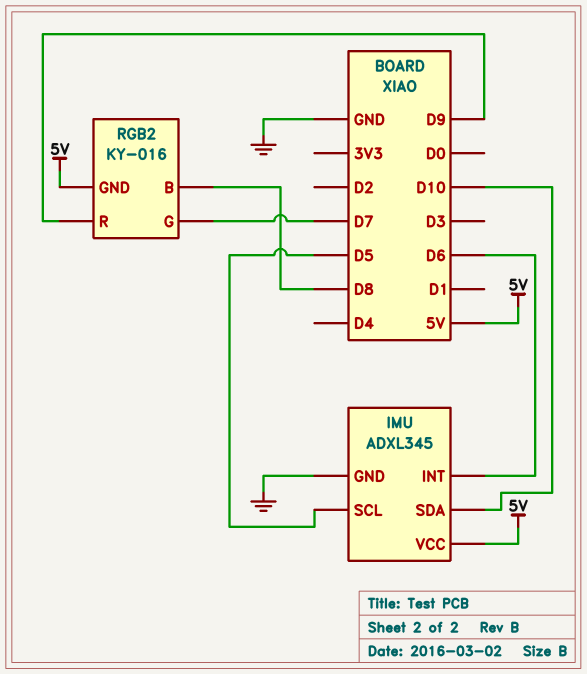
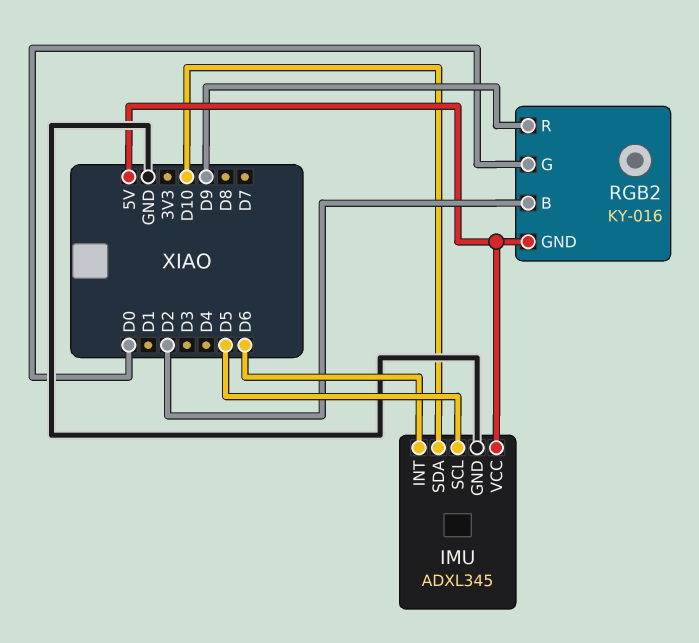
RGB2 pin B: D8 -> D2
RGB2 pin G: D7 -> D0

